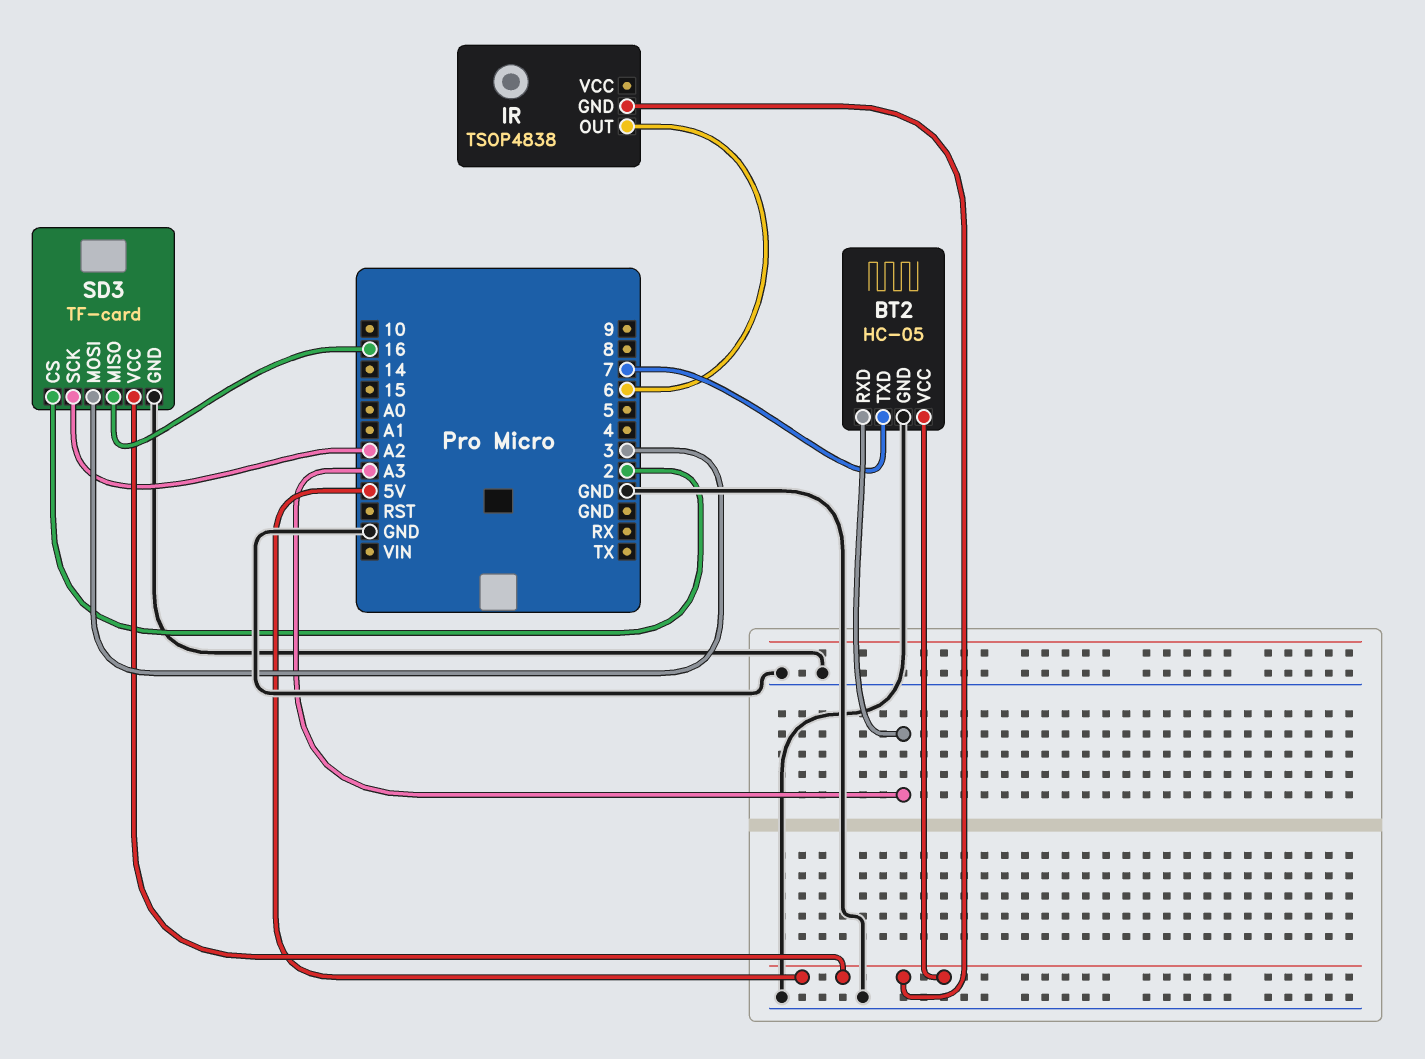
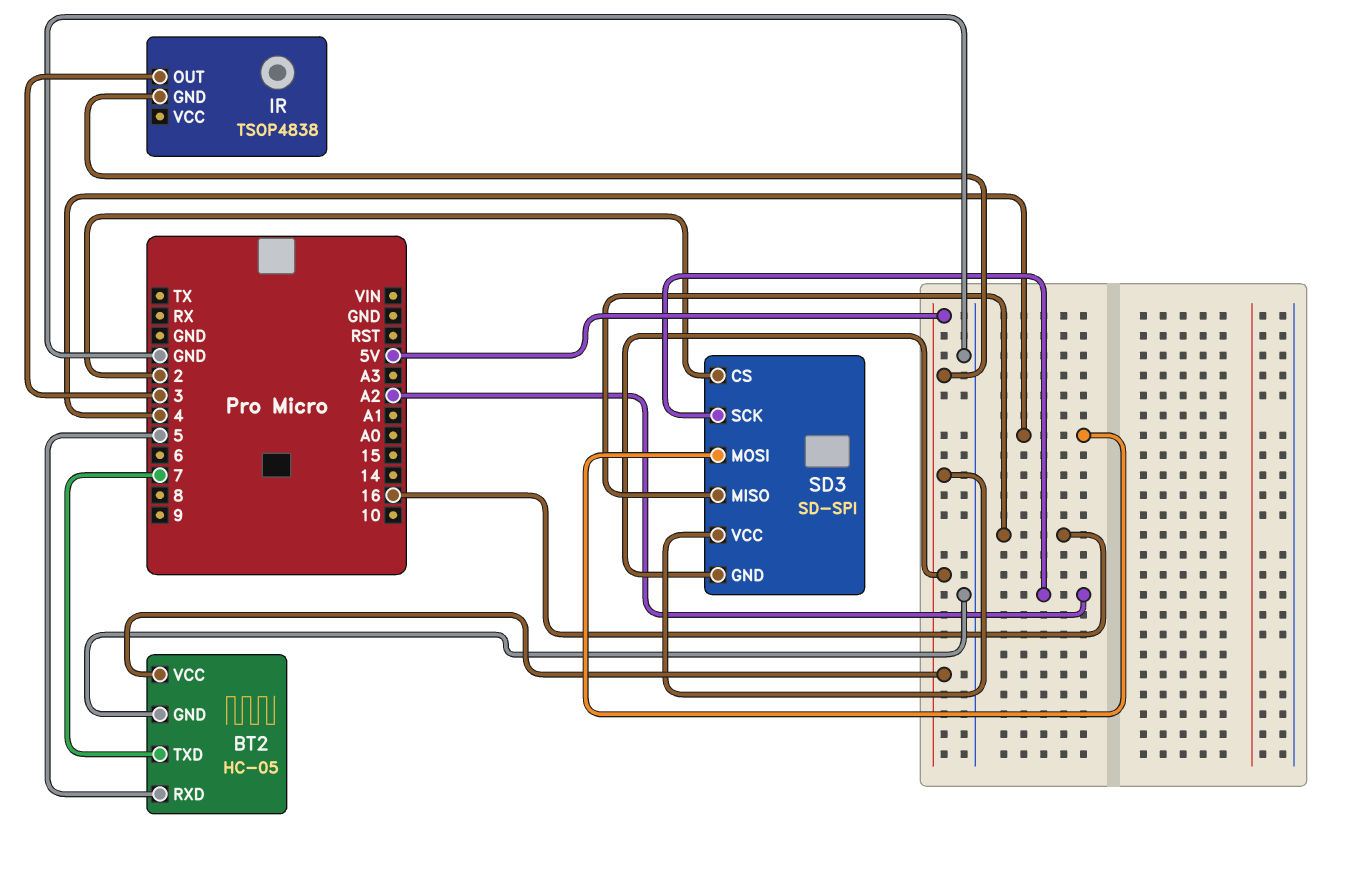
BT2 pin RXD: A3 -> 5
IR pin OUT: 6 -> 3
SD3: TF-card -> SD-SPI
SD3 pin GND: GND -> 5V
SD3 pin MOSI: 3 -> 4

